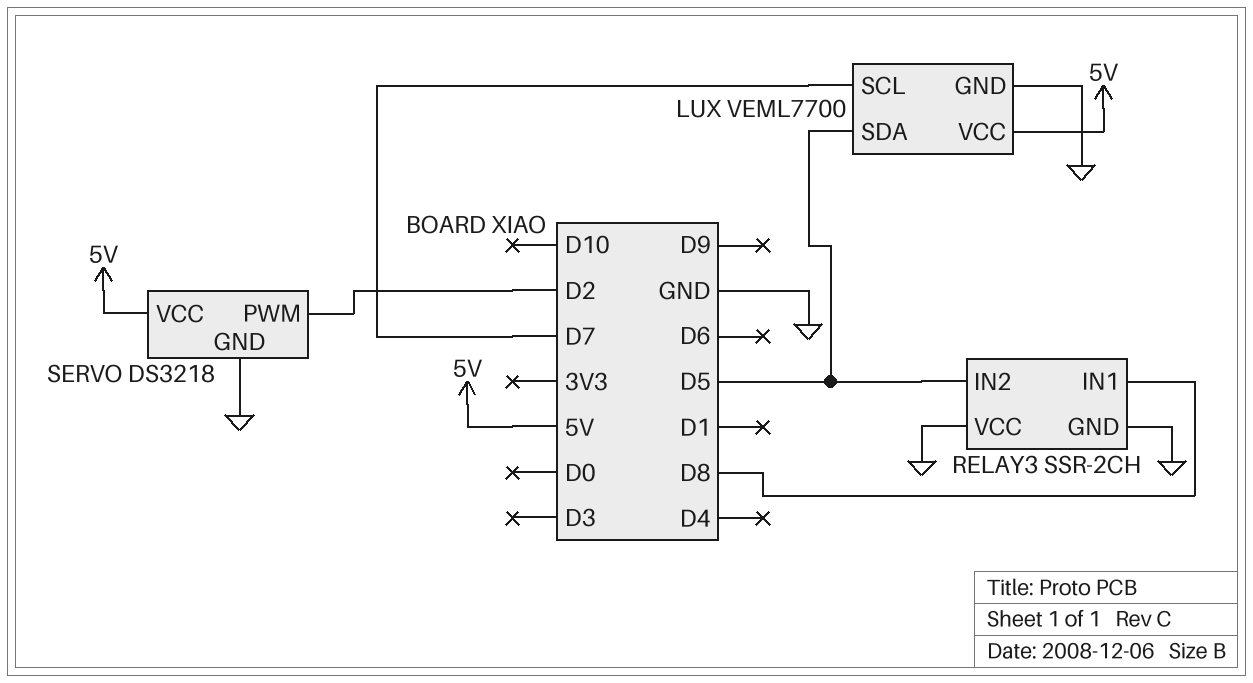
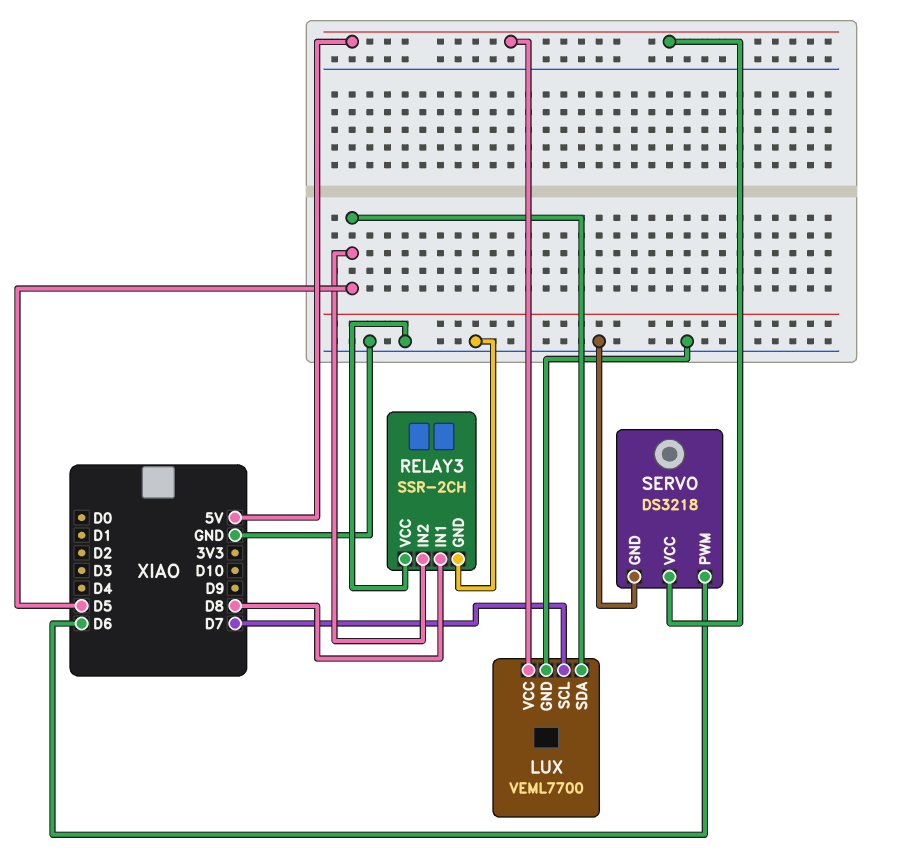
SERVO pin PWM: D2 -> D6

